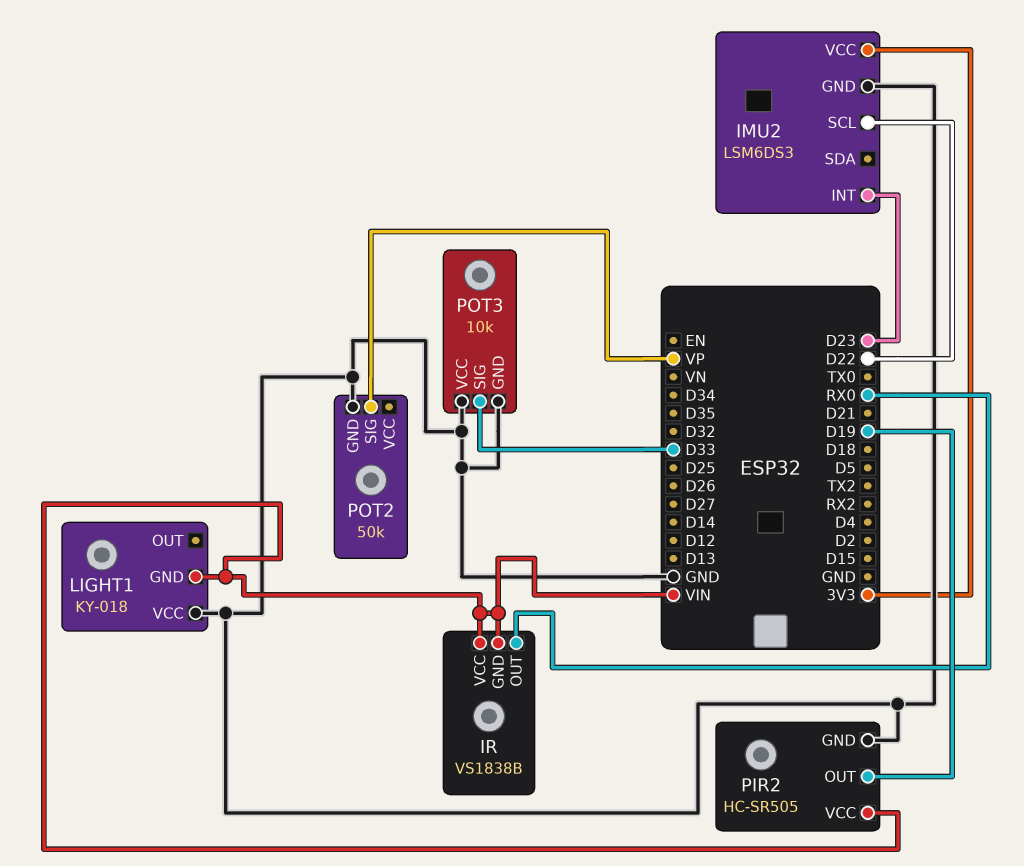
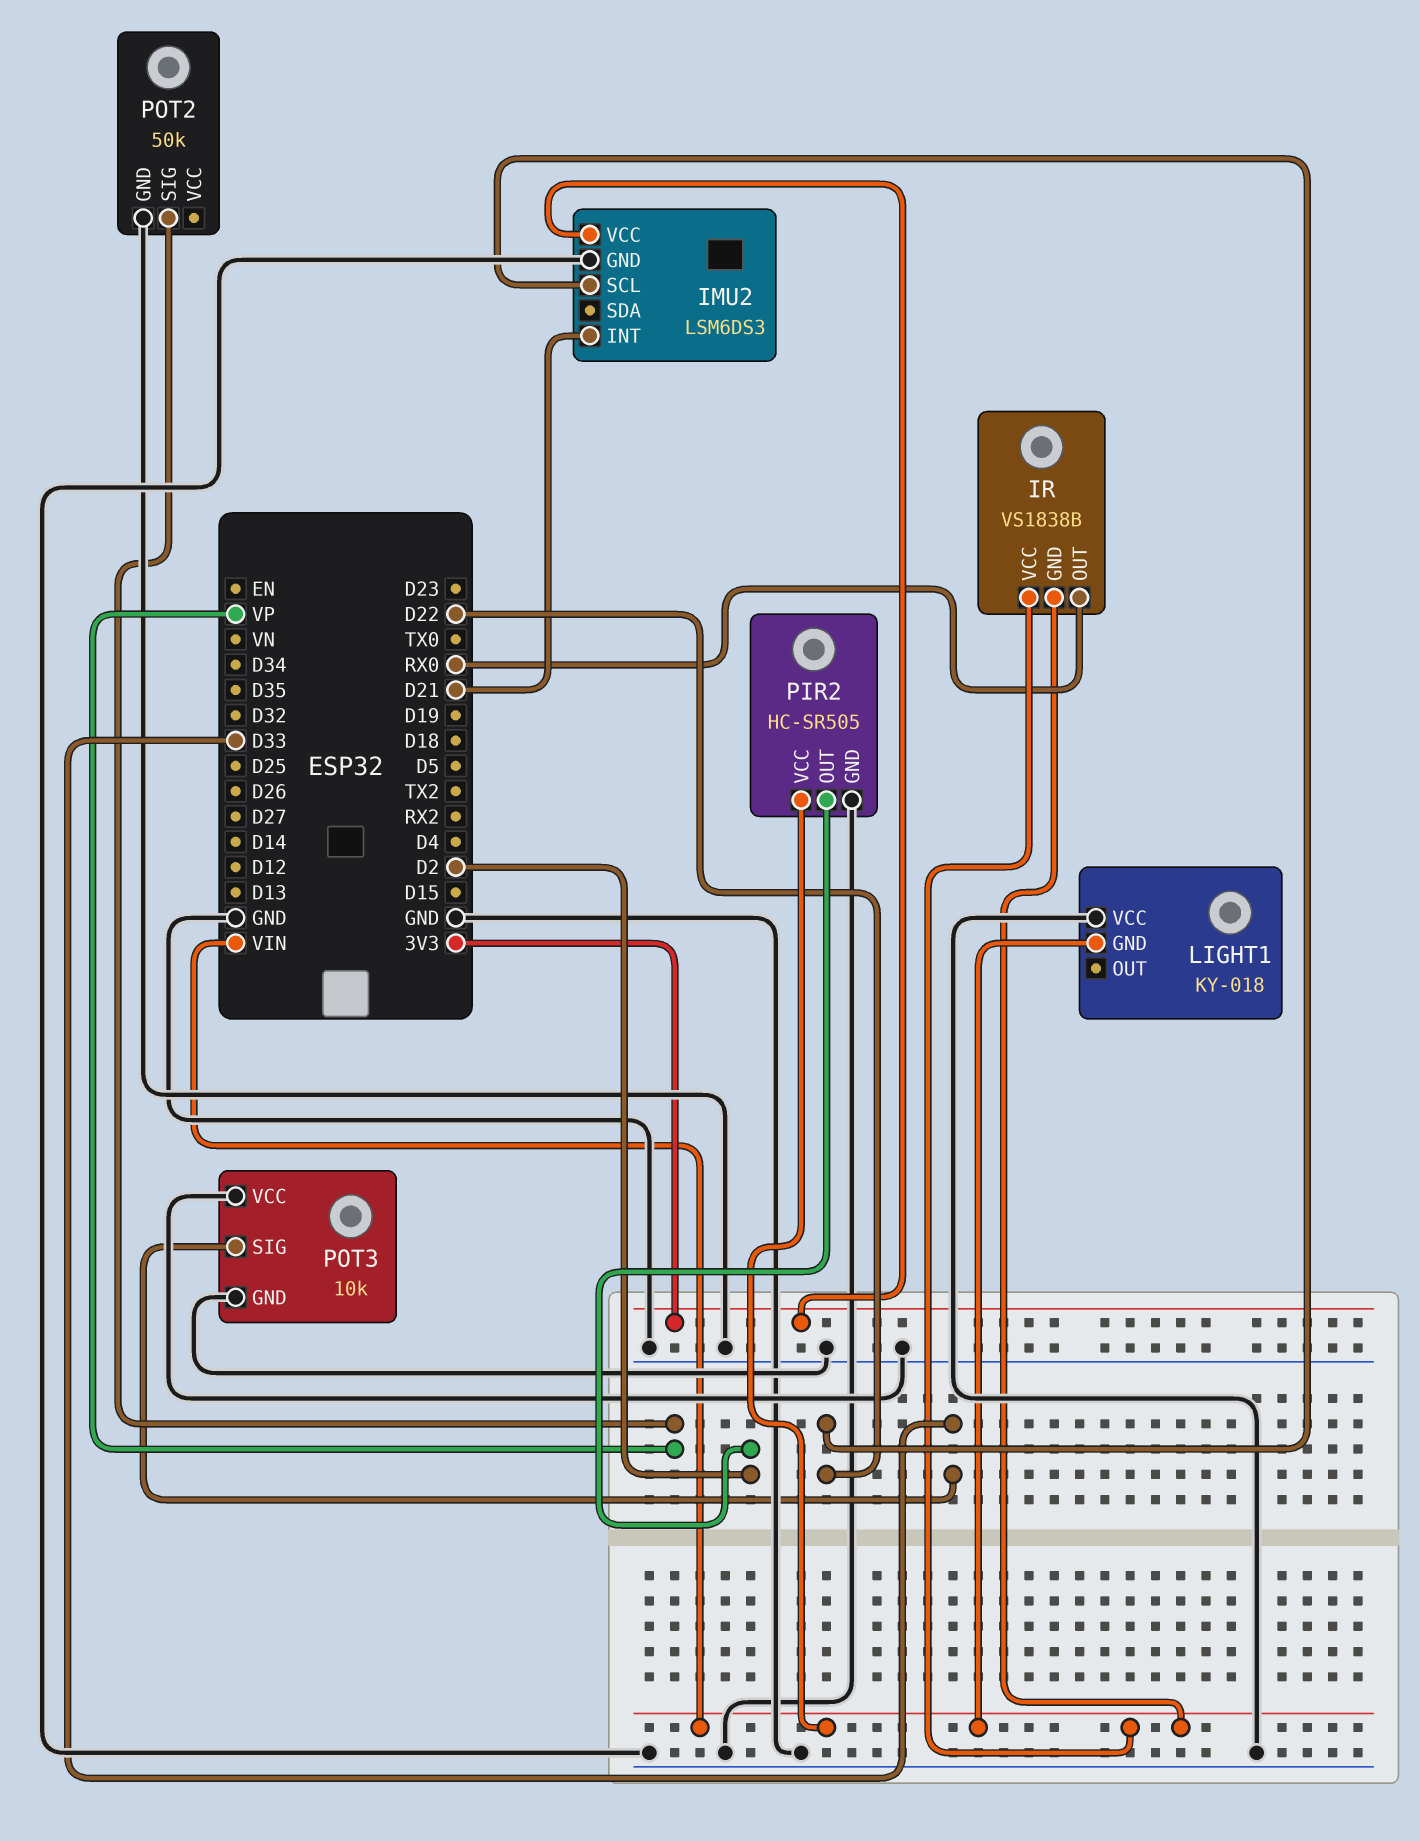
IMU2 pin INT: D23 -> D21
PIR2 pin OUT: D19 -> D2

